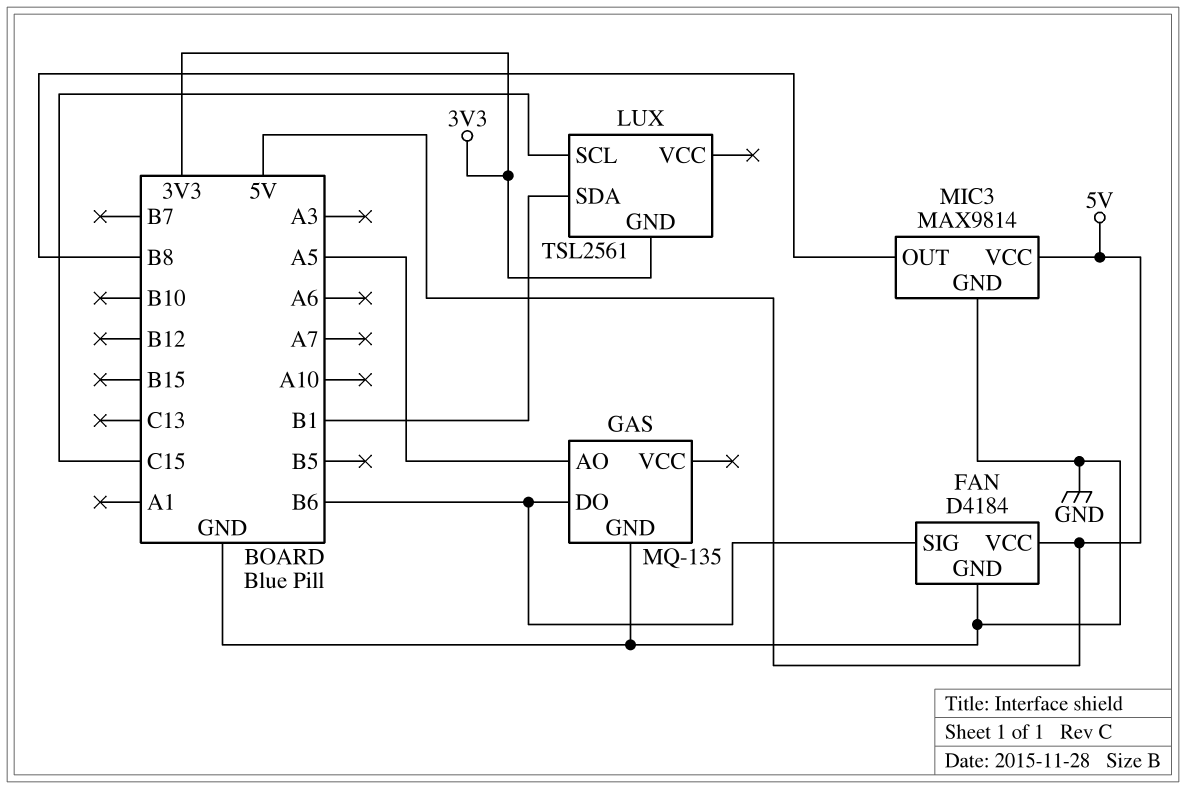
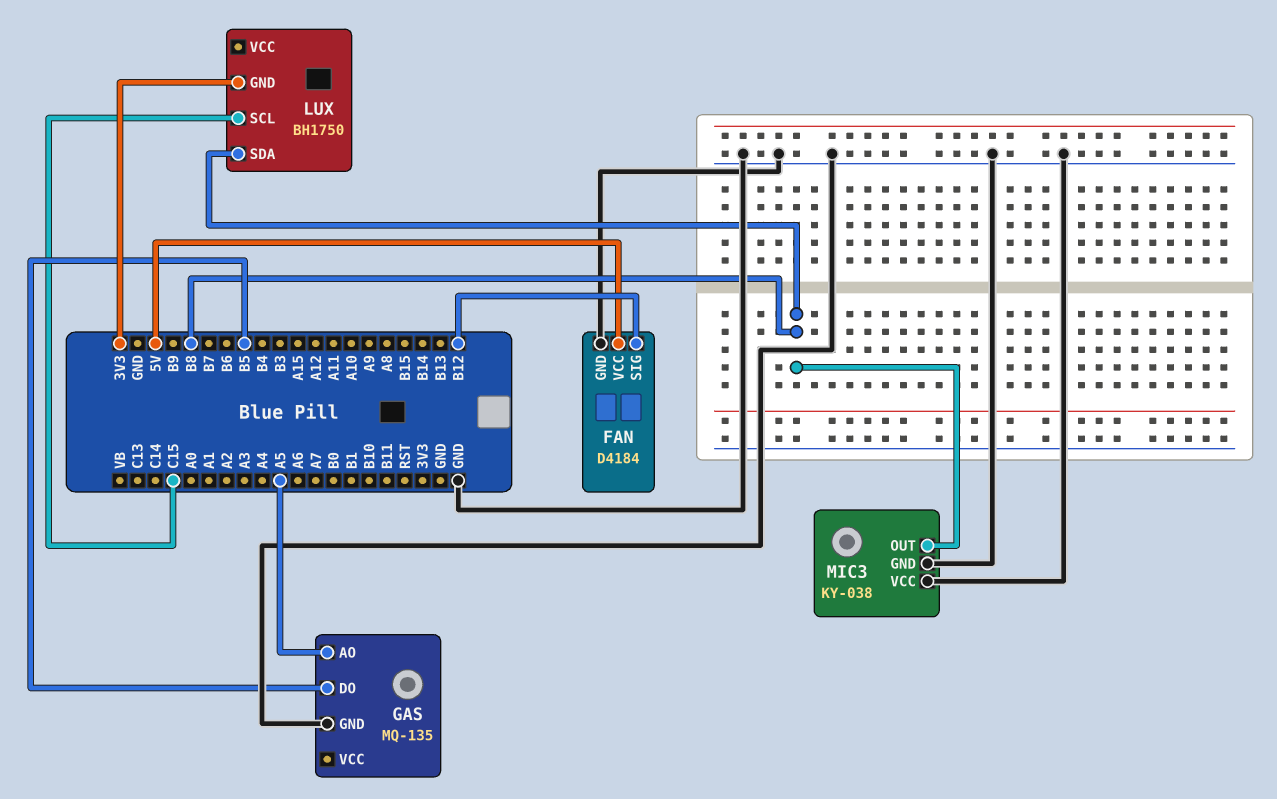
FAN pin SIG: B6 -> B12
GAS pin DO: B6 -> B5
LUX: TSL2561 -> BH1750
LUX pin SDA: B1 -> B8
MIC3: MAX9814 -> KY-038
MIC3 pin VCC: 5V -> GND

